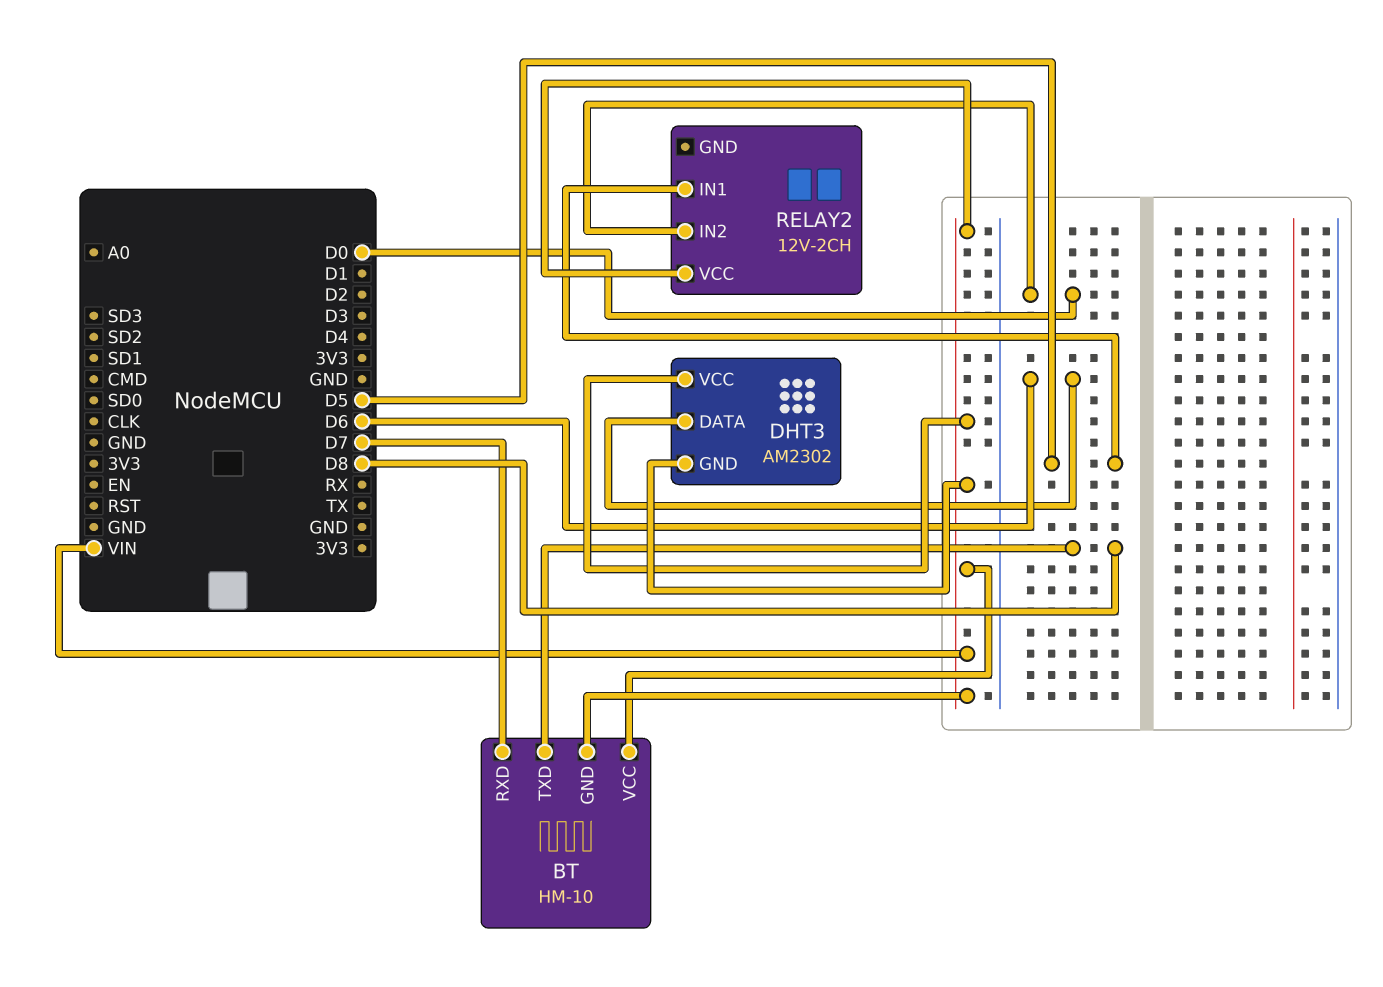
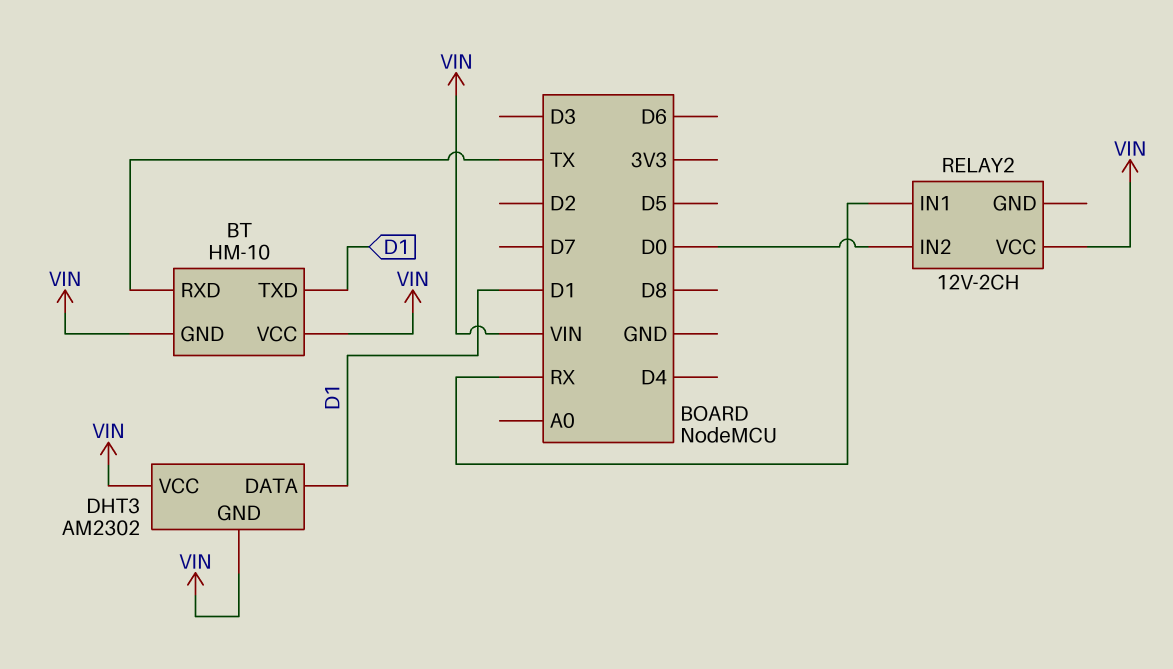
BT pin RXD: D7 -> TX
BT pin TXD: D8 -> D1
DHT3 pin DATA: D6 -> D1
RELAY2 pin IN1: D5 -> RX

